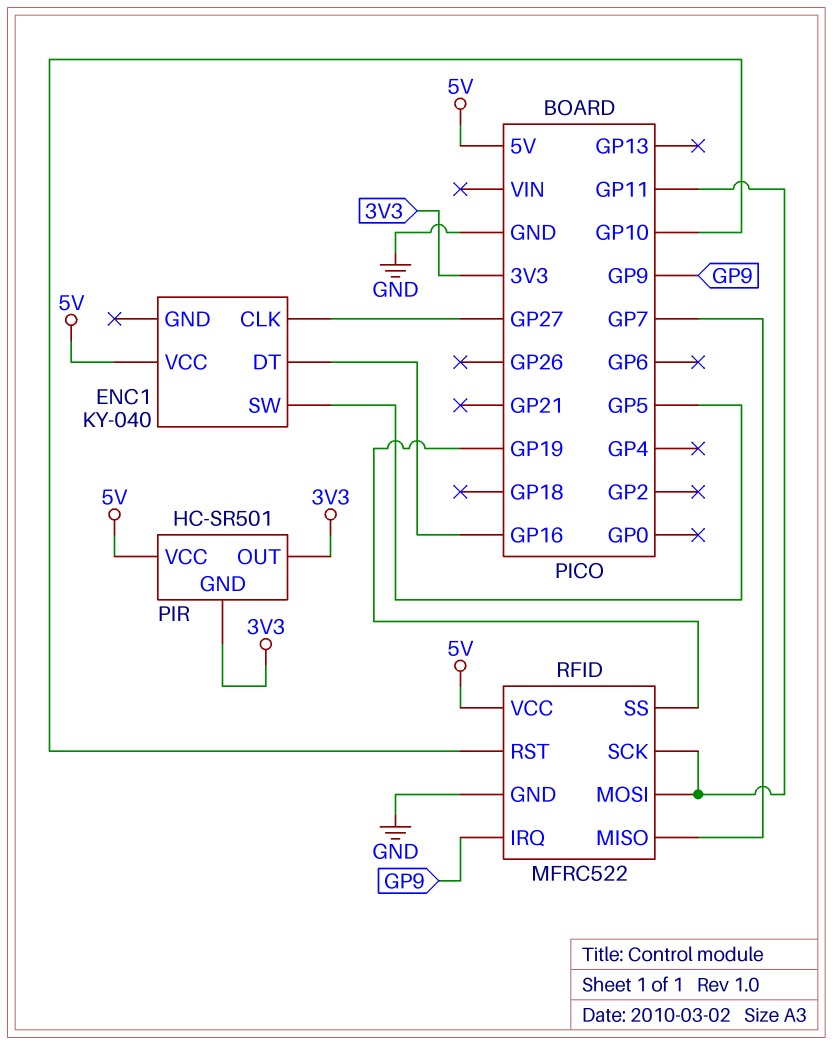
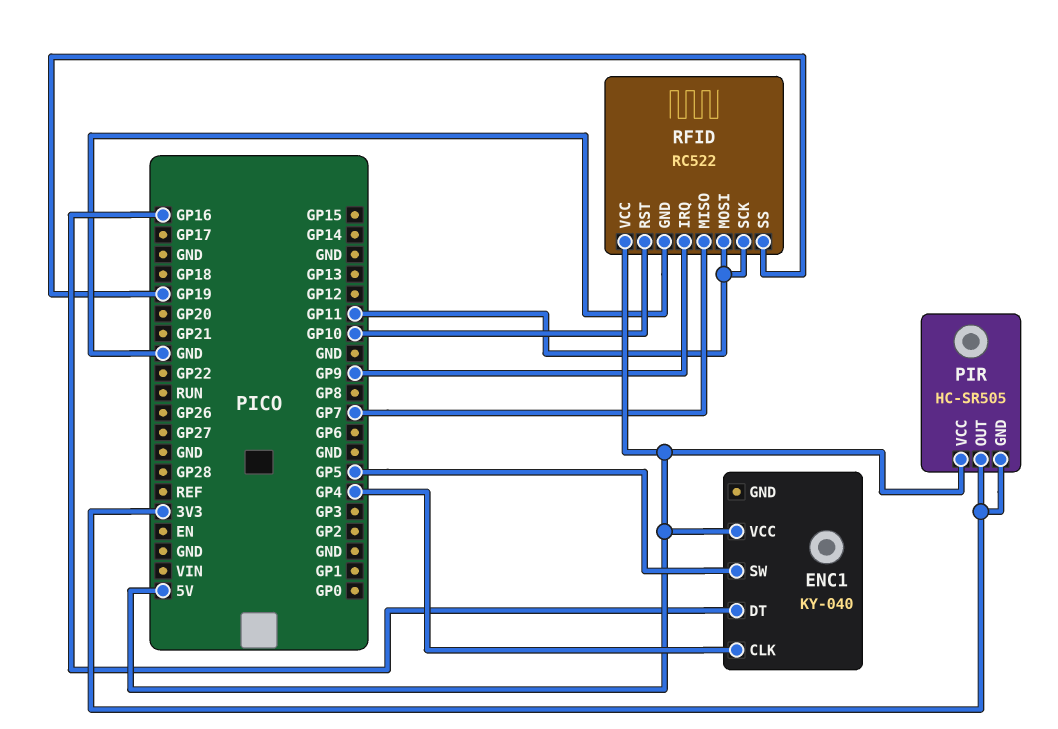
ENC1 pin CLK: GP27 -> GP4
PIR: HC-SR501 -> HC-SR505
RFID: MFRC522 -> RC522

